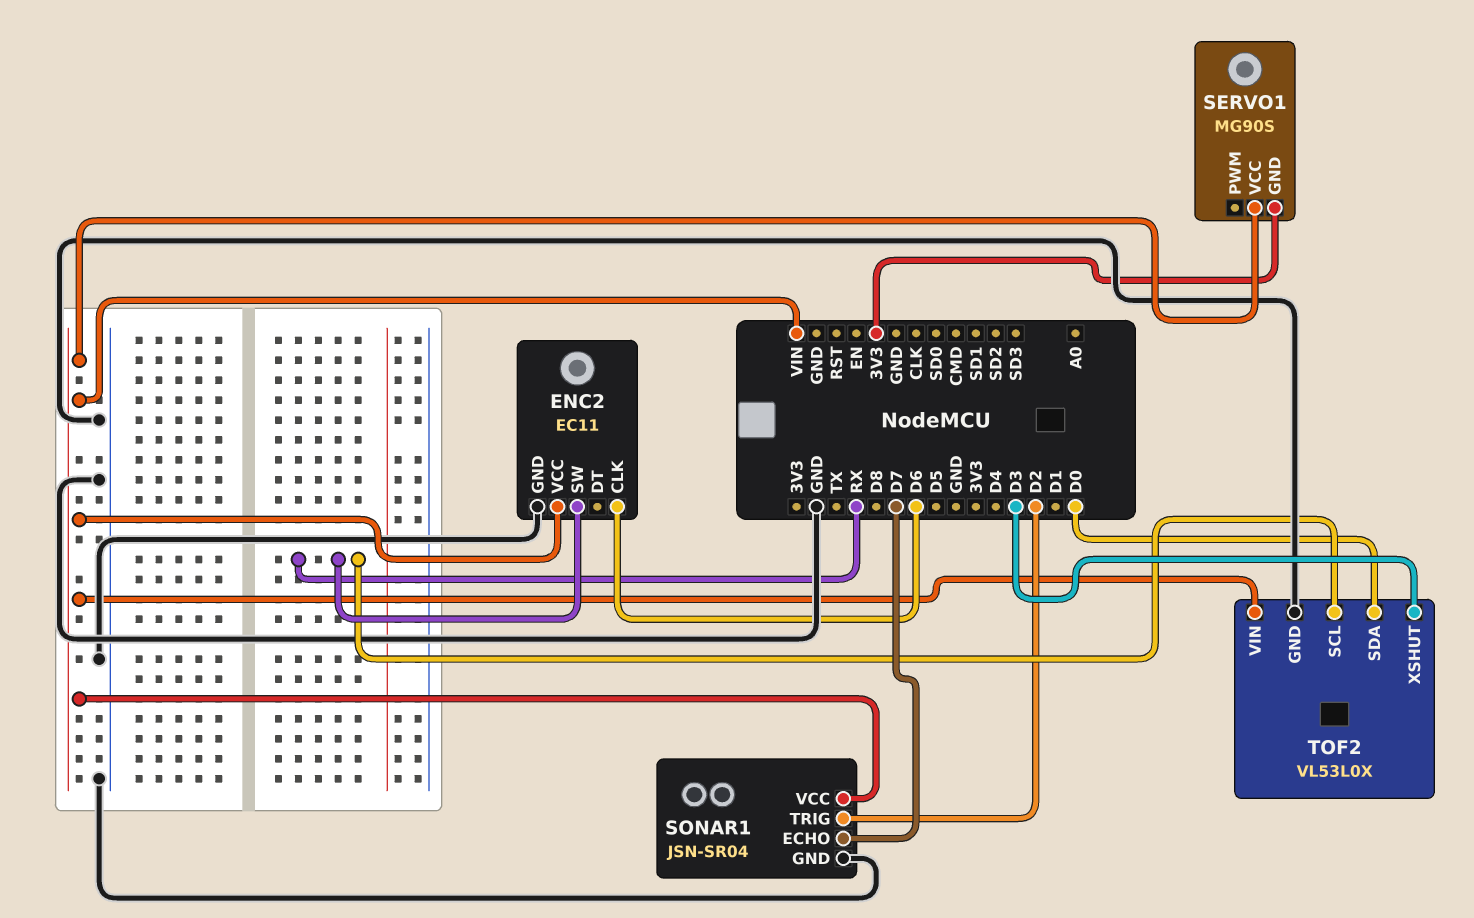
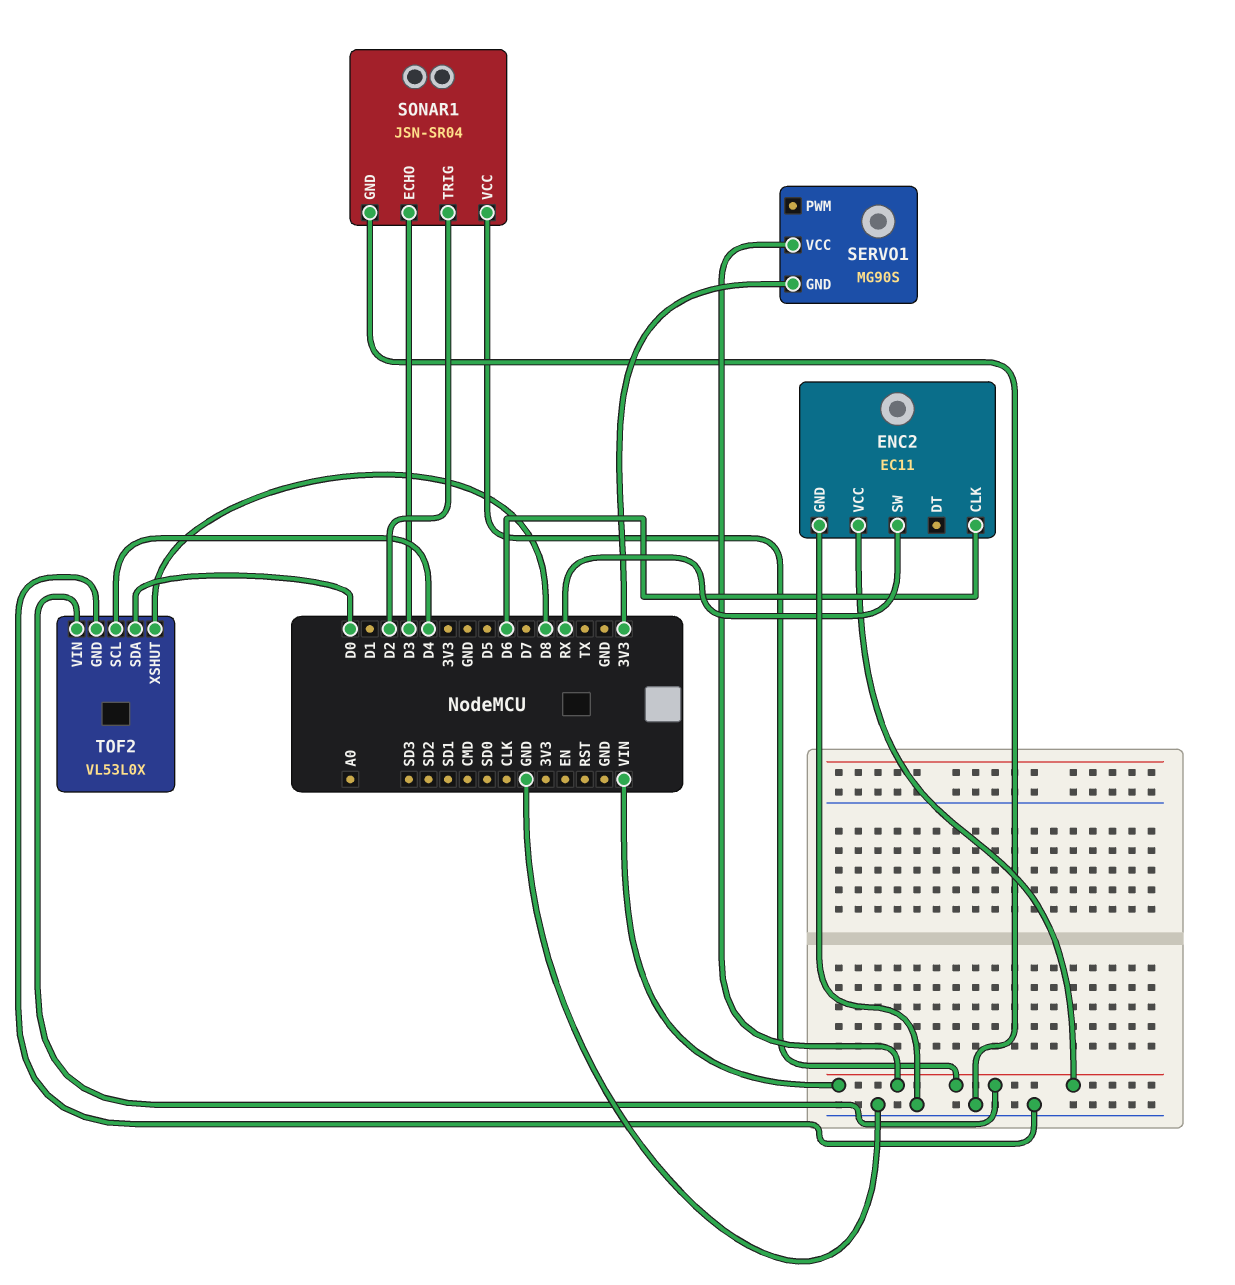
SONAR1 pin ECHO: D7 -> D3
TOF2 pin SCL: RX -> D4
TOF2 pin XSHUT: D3 -> D8

